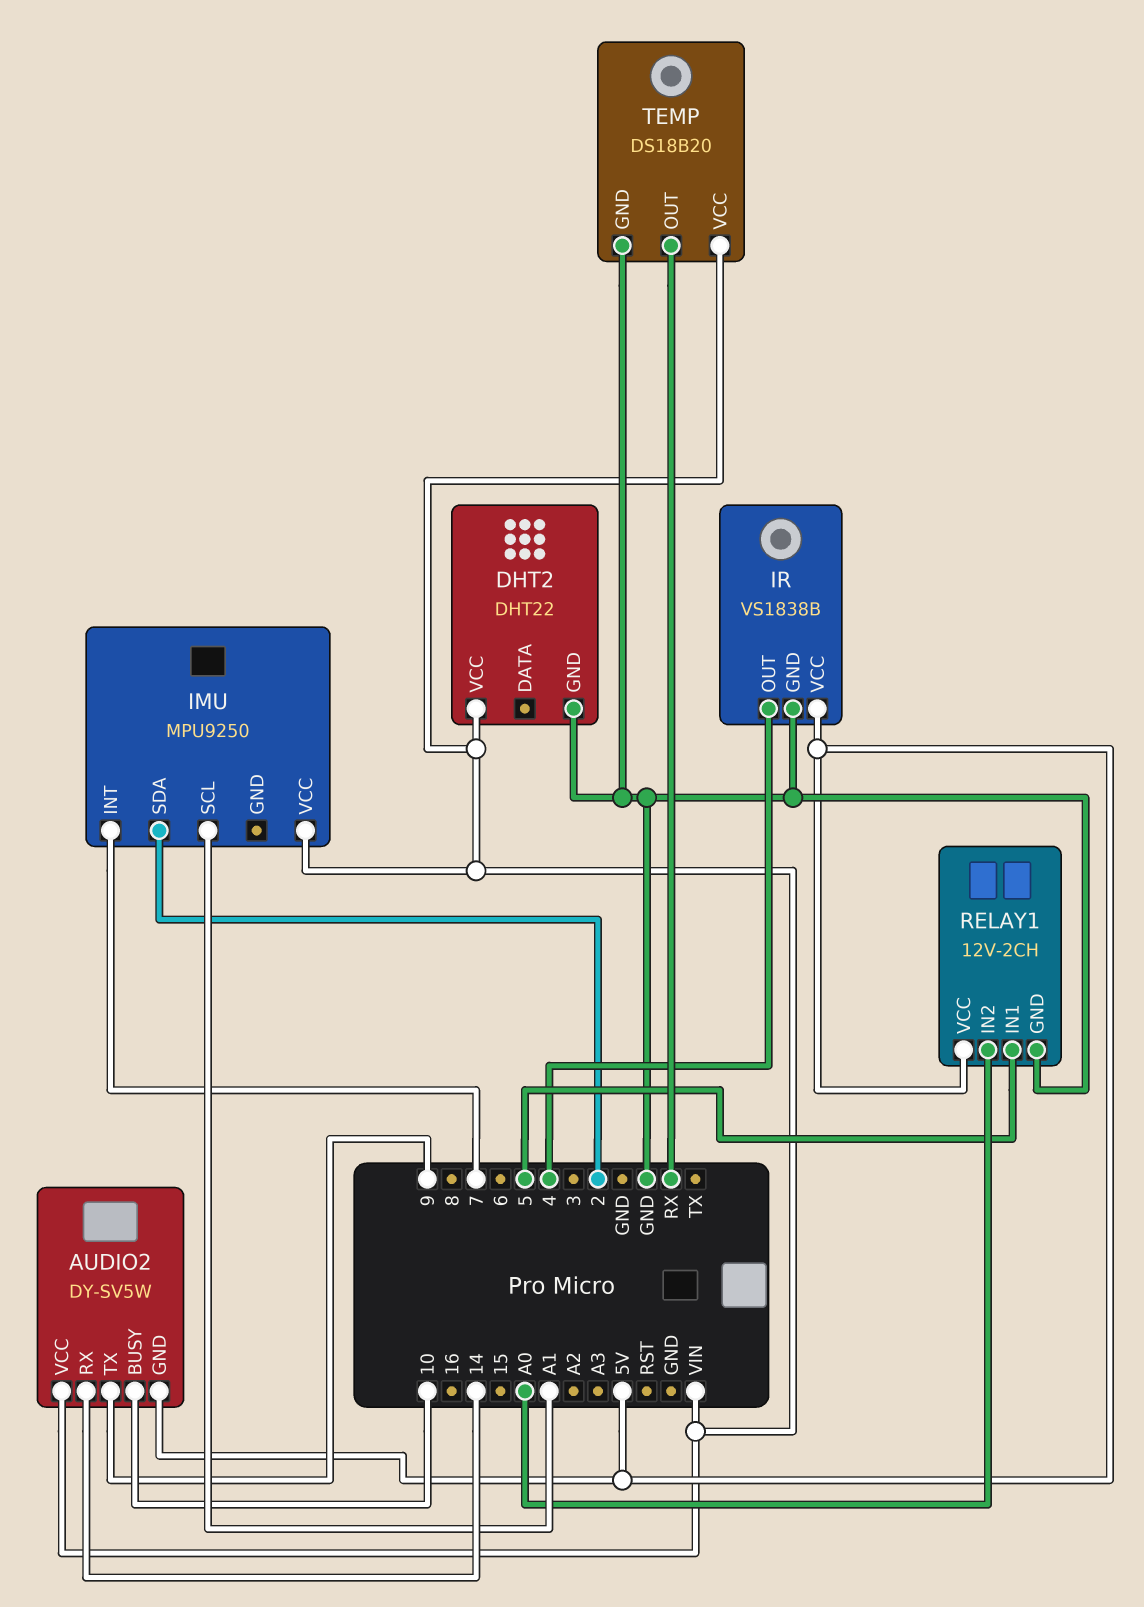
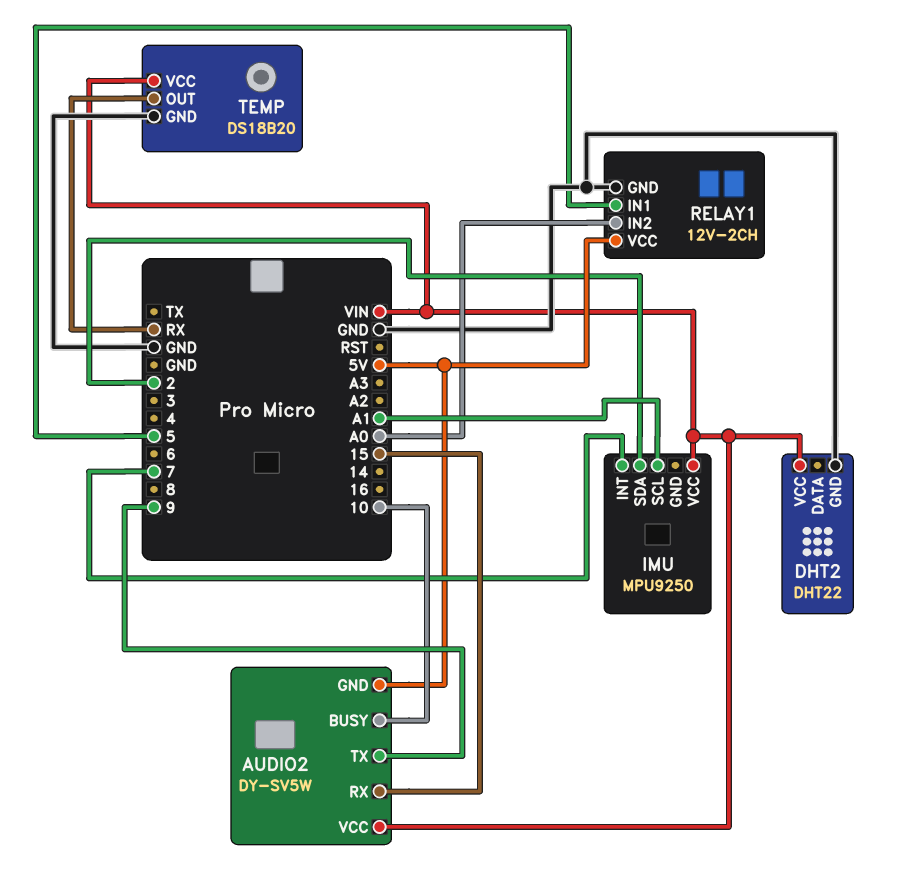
AUDIO2 pin RX: 14 -> 15
IR: VS1838B -> none
IR pin GND: GND -> none
IR pin OUT: 4 -> none
IR pin VCC: 5V -> none

